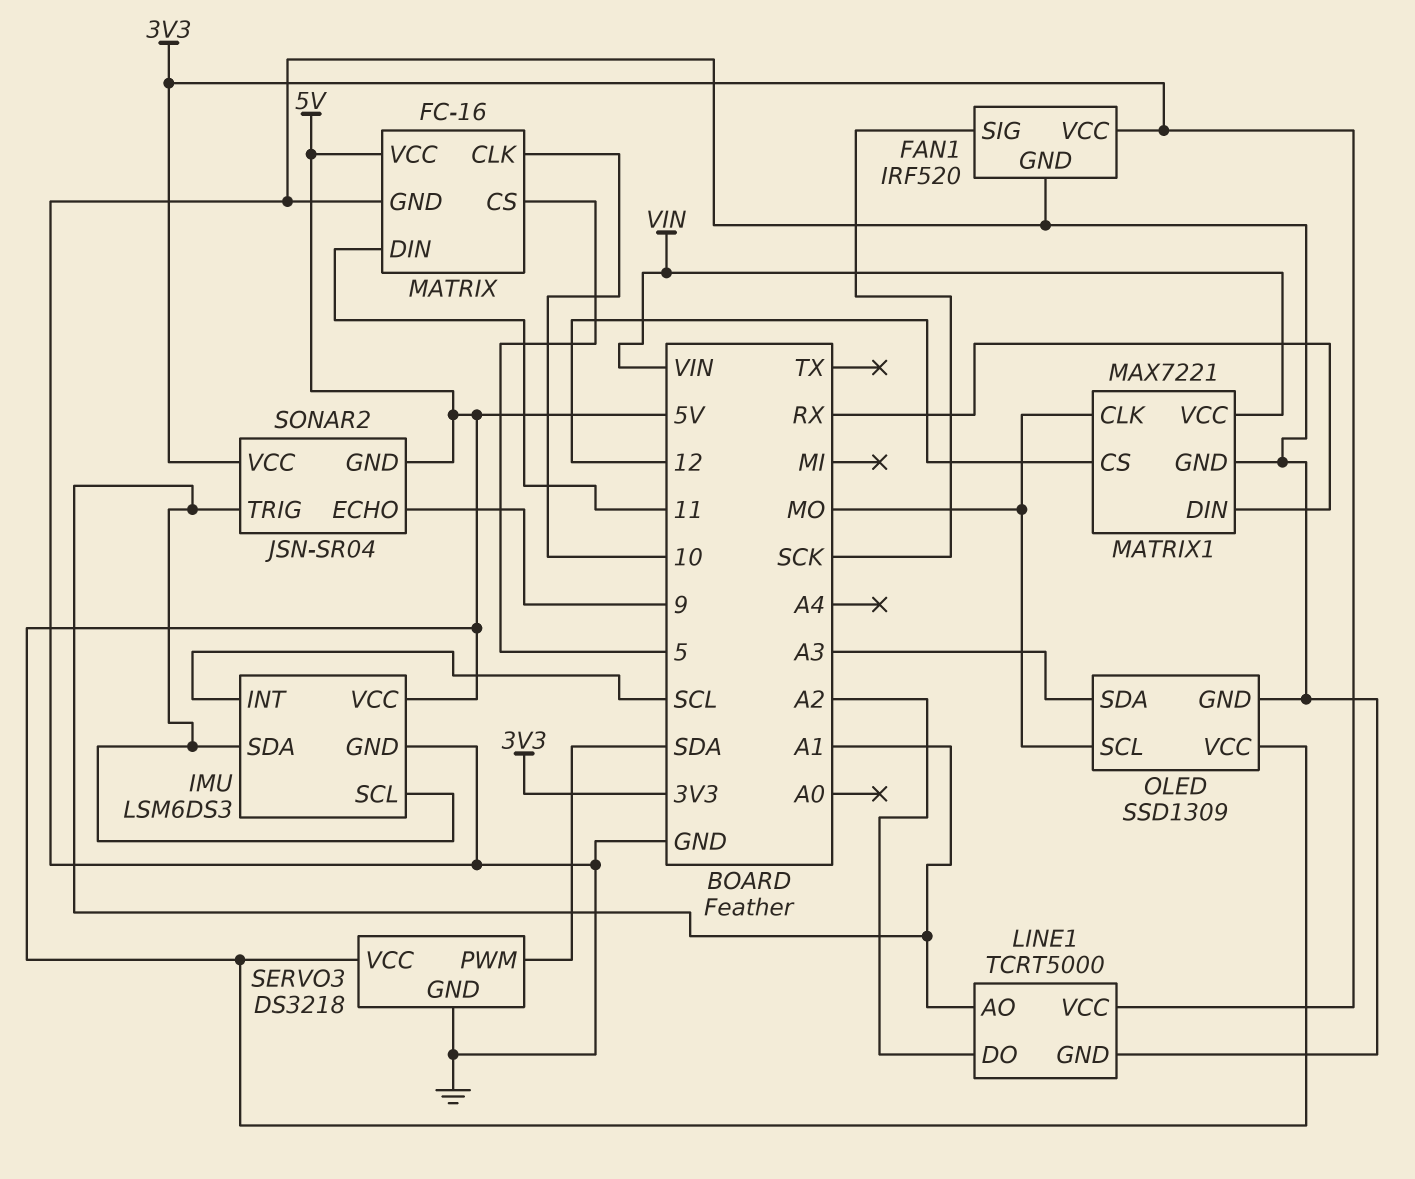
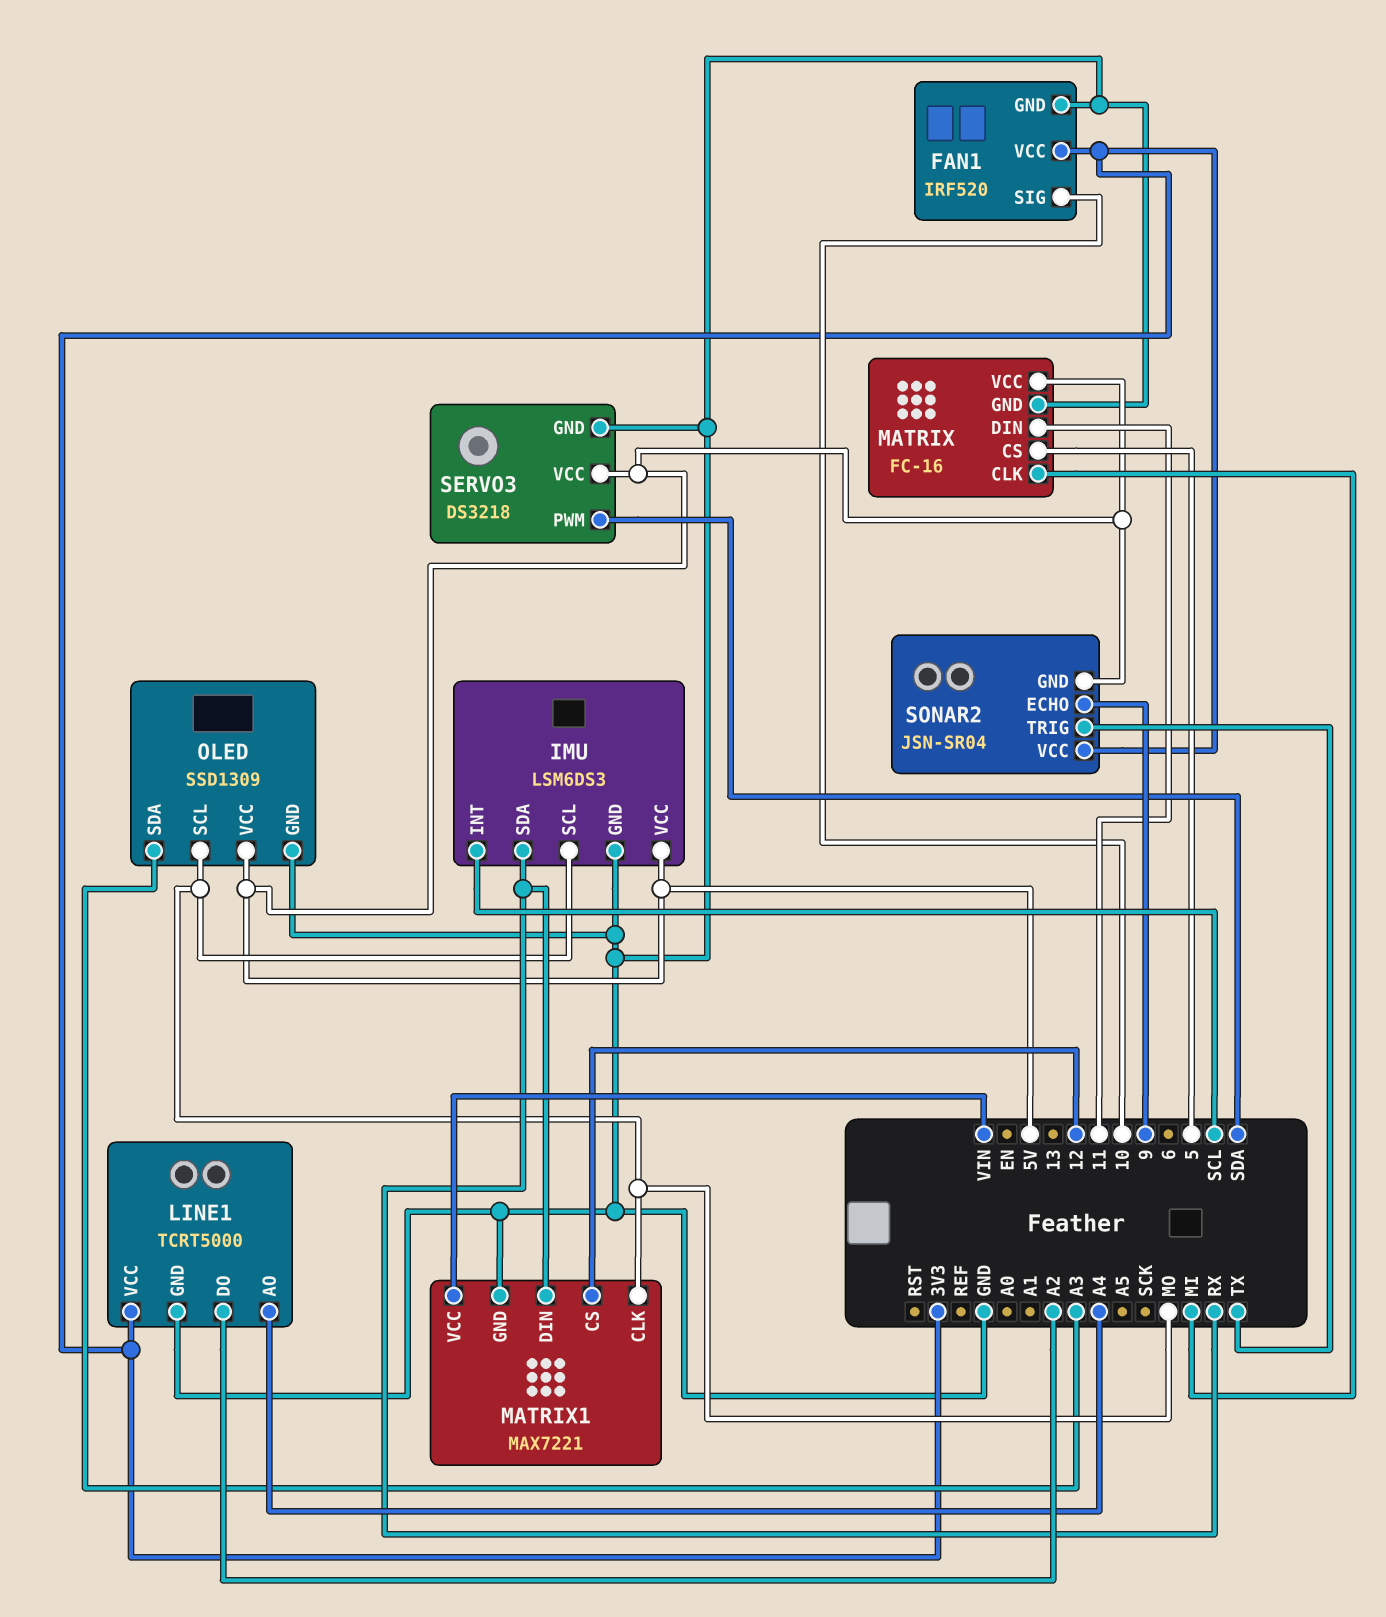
FAN1 pin SIG: SCK -> 10
IMU pin SCL: A1 -> MO
IMU pin SDA: A1 -> RX
LINE1 pin AO: A1 -> A4
MATRIX pin CLK: 10 -> MI
SONAR2 pin TRIG: A1 -> TX

